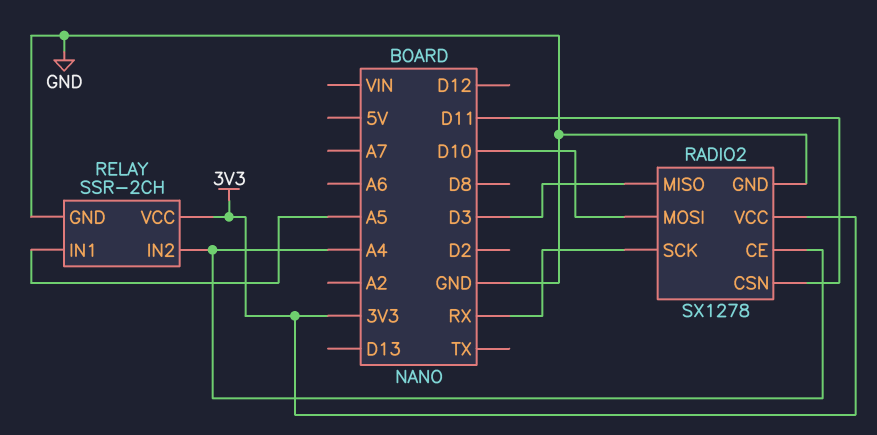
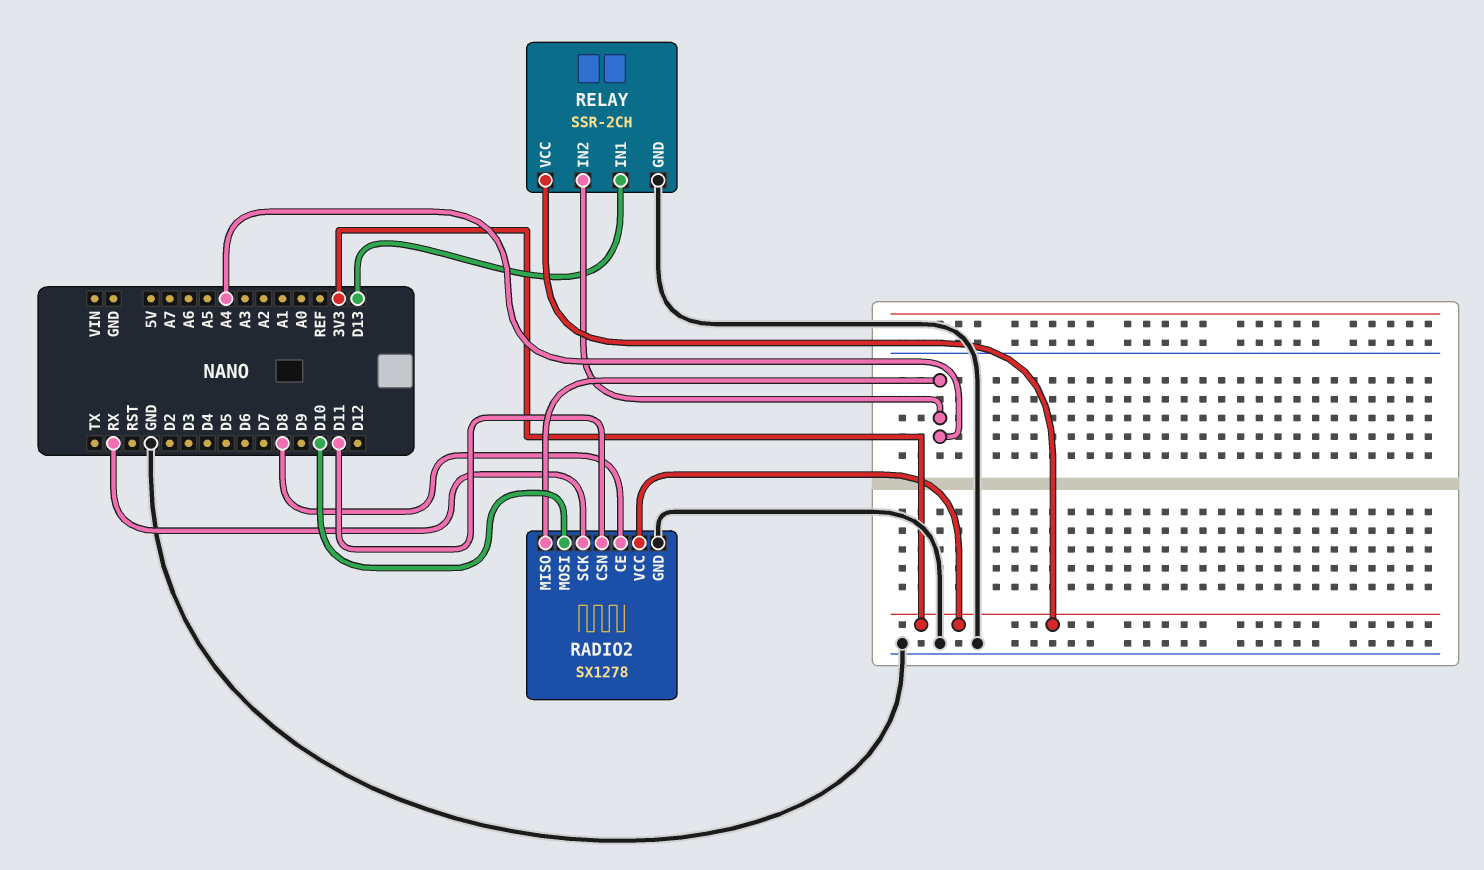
RADIO2 pin CE: A4 -> D8
RADIO2 pin MISO: D3 -> A4
RELAY pin IN1: A5 -> D13

